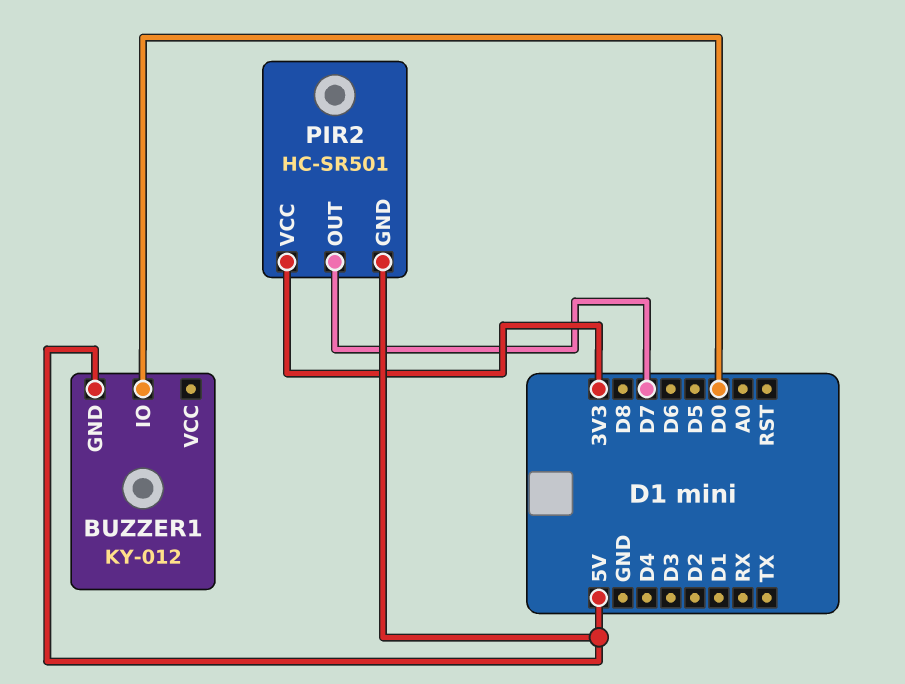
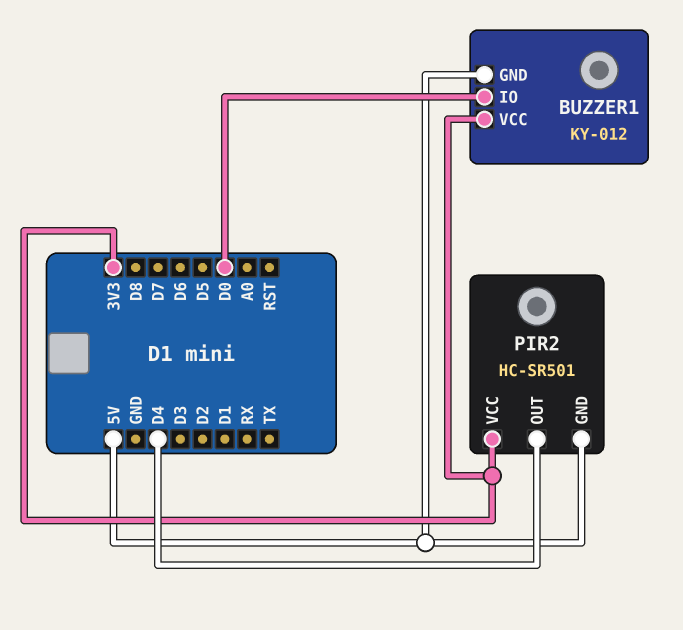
BUZZER1 pin VCC: none -> 3V3
PIR2 pin OUT: D7 -> D4

